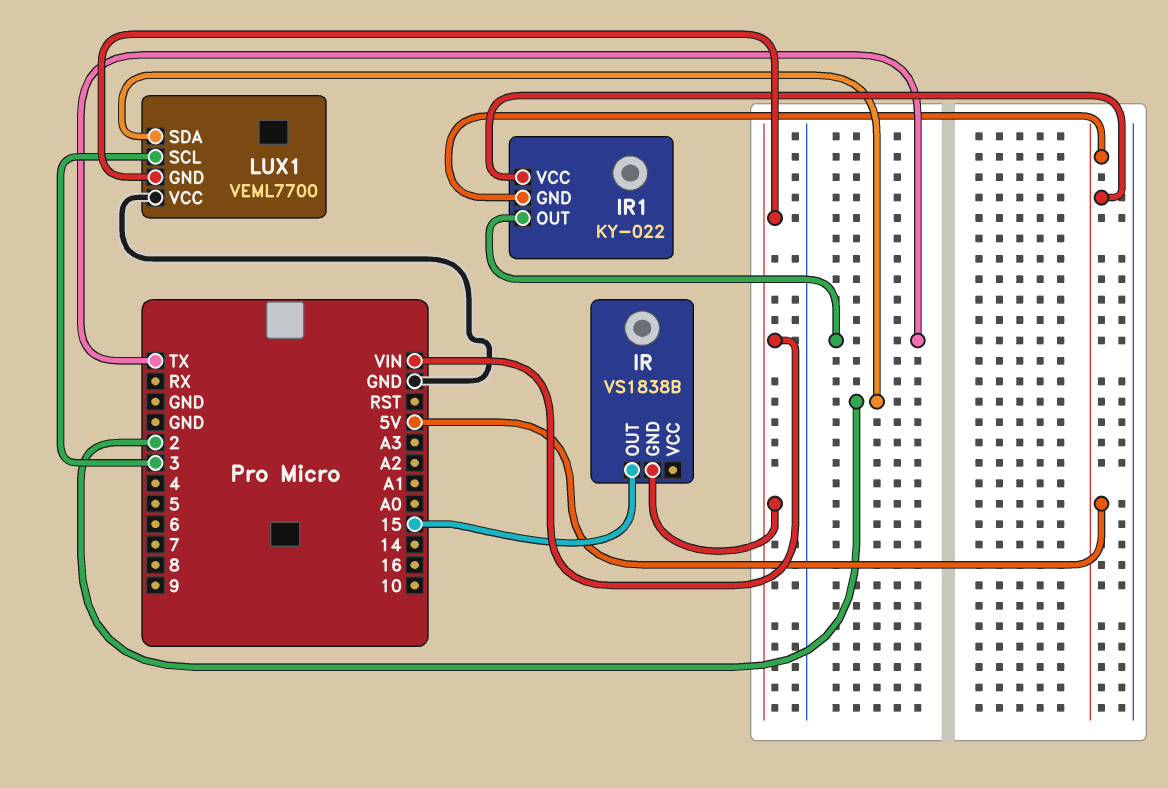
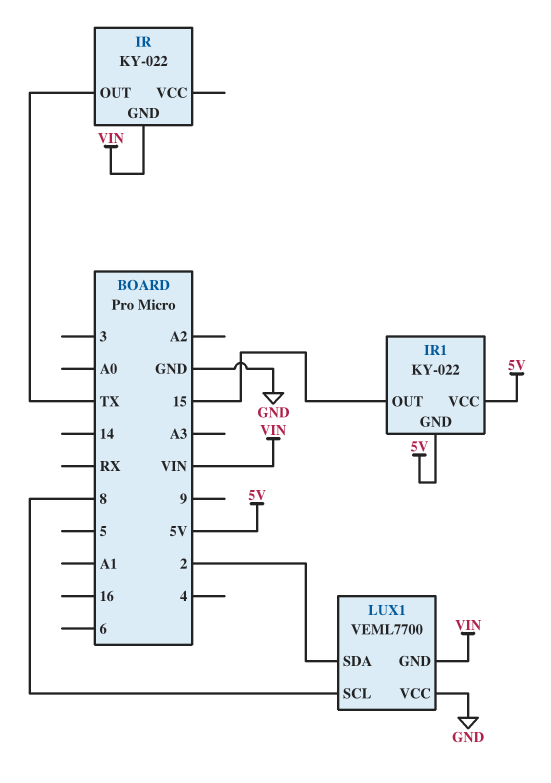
IR: VS1838B -> KY-022
IR pin OUT: 15 -> TX
IR1 pin OUT: TX -> 15
LUX1 pin SCL: 3 -> 8

